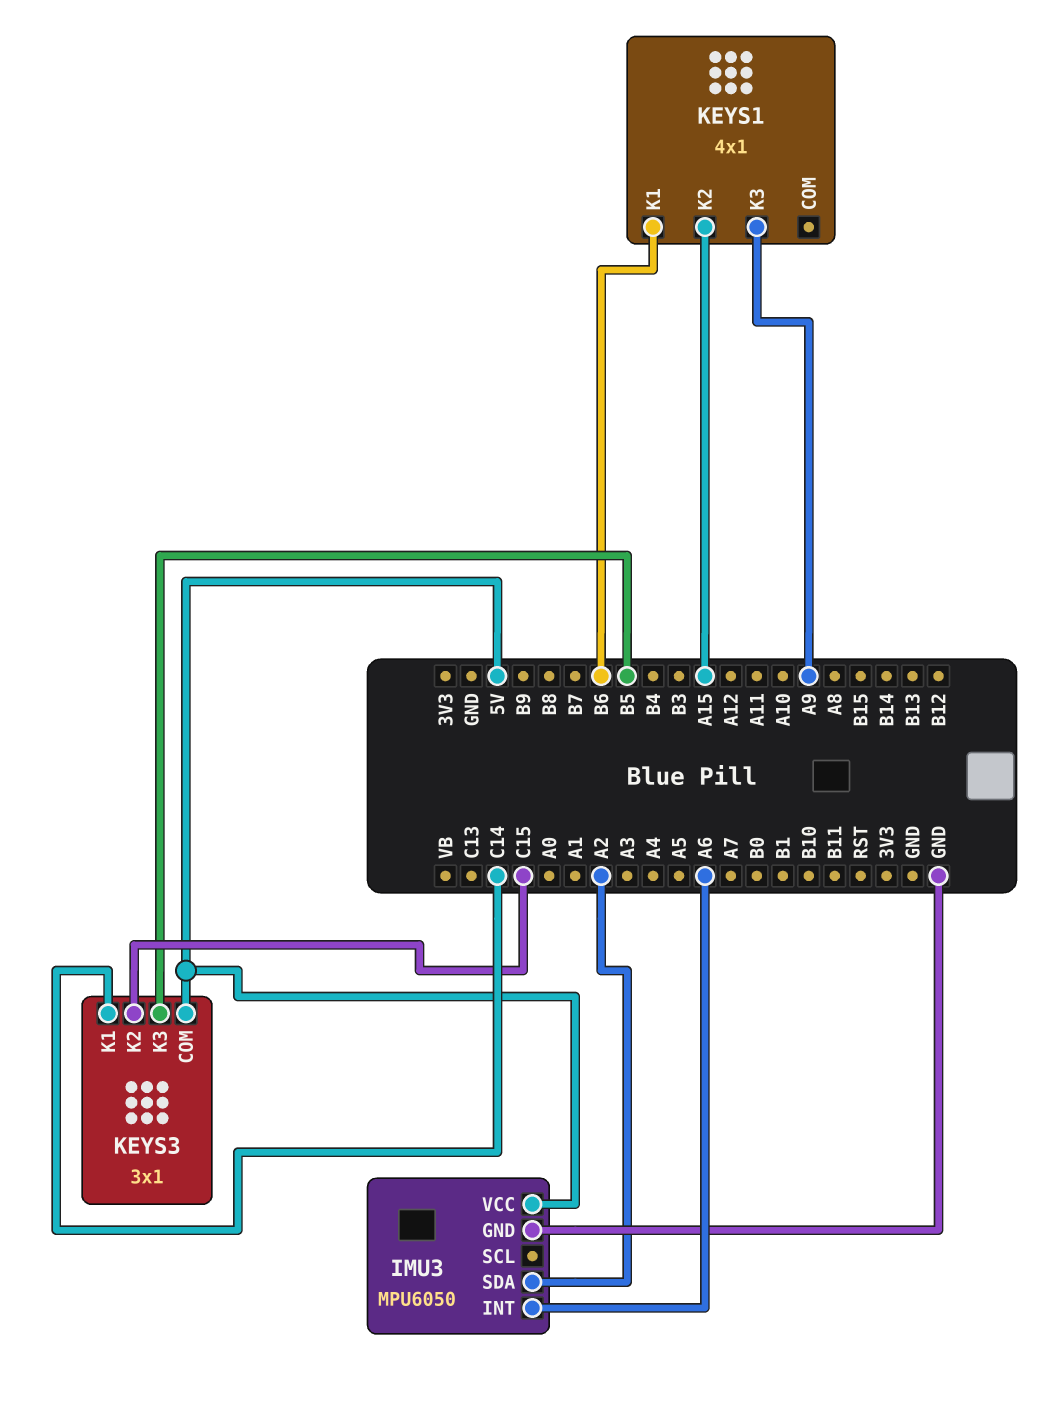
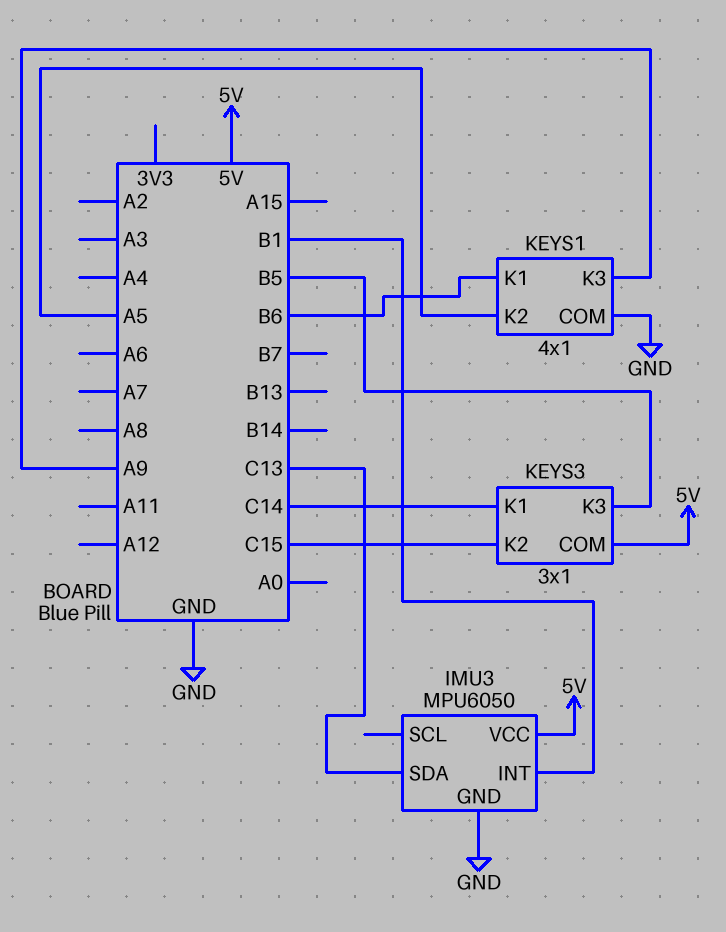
IMU3 pin INT: A6 -> B1
IMU3 pin SDA: A2 -> C13
KEYS1 pin COM: none -> GND
KEYS1 pin K2: A15 -> A5

